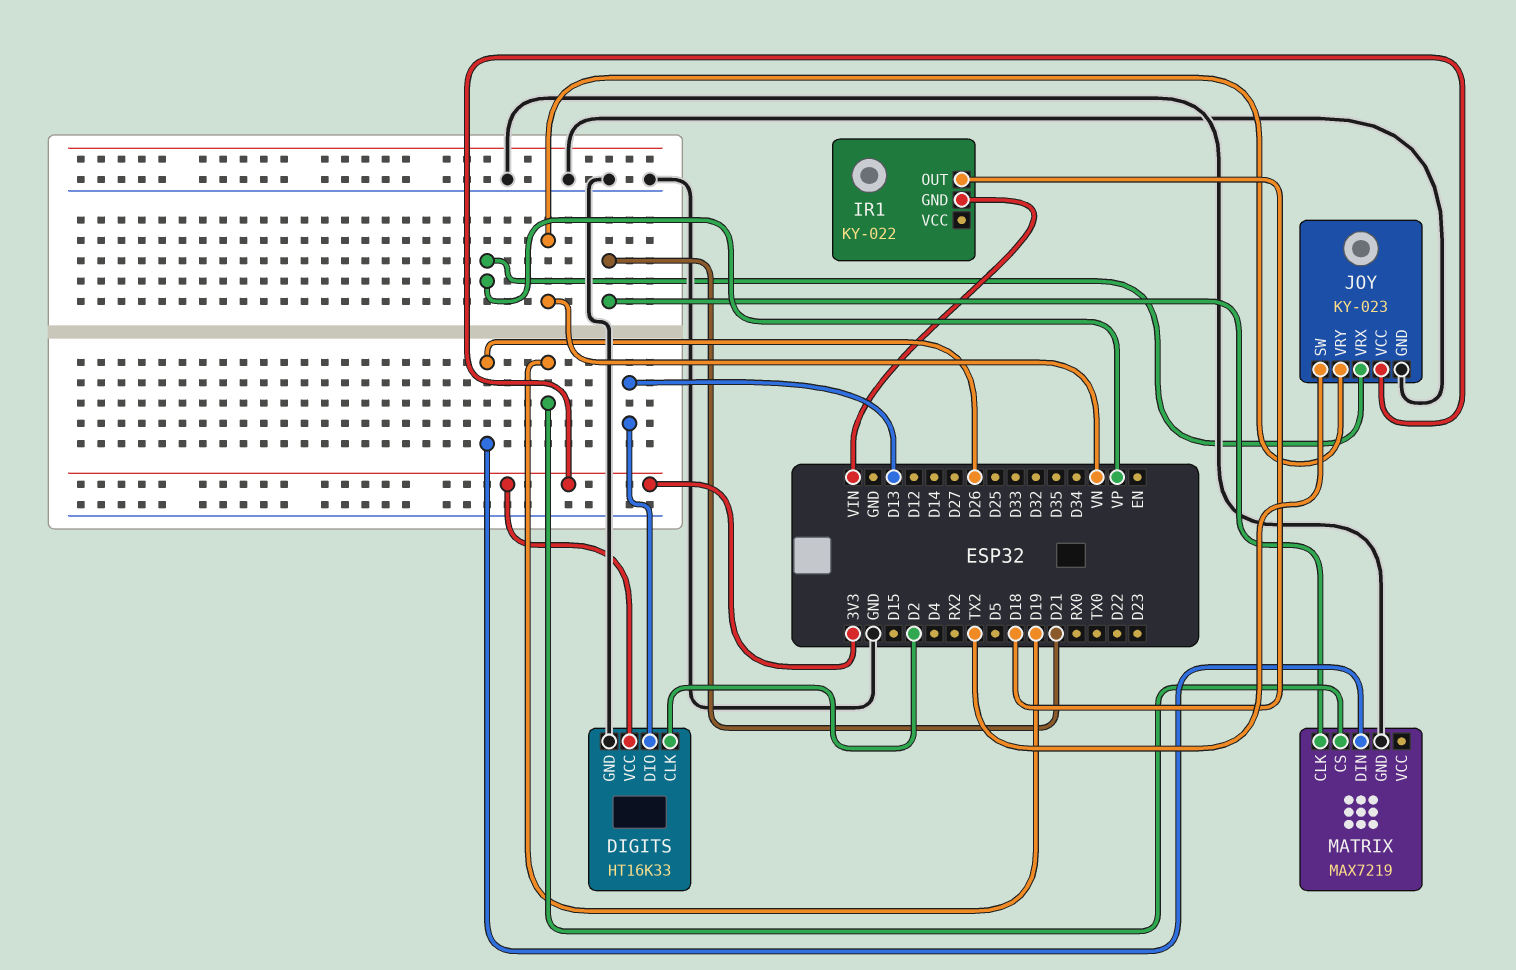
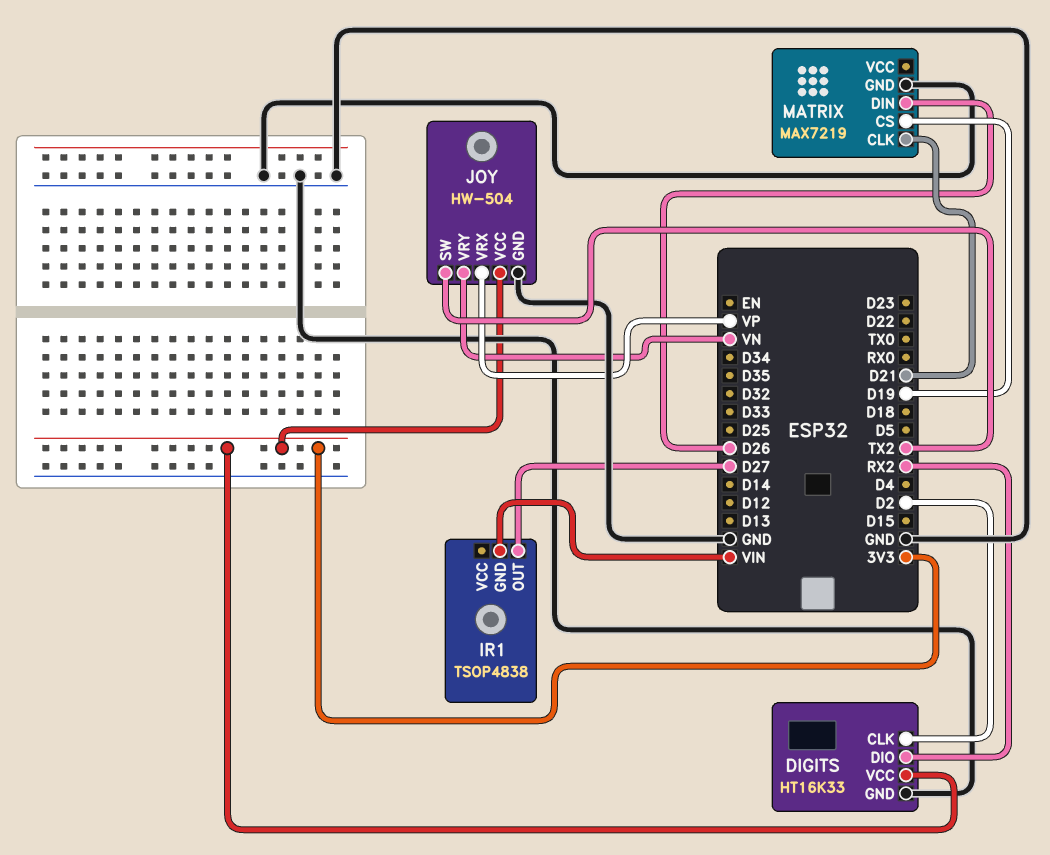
DIGITS pin DIO: D13 -> RX2
IR1: KY-022 -> TSOP4838
IR1 pin OUT: D18 -> D27
JOY: KY-023 -> HW-504

